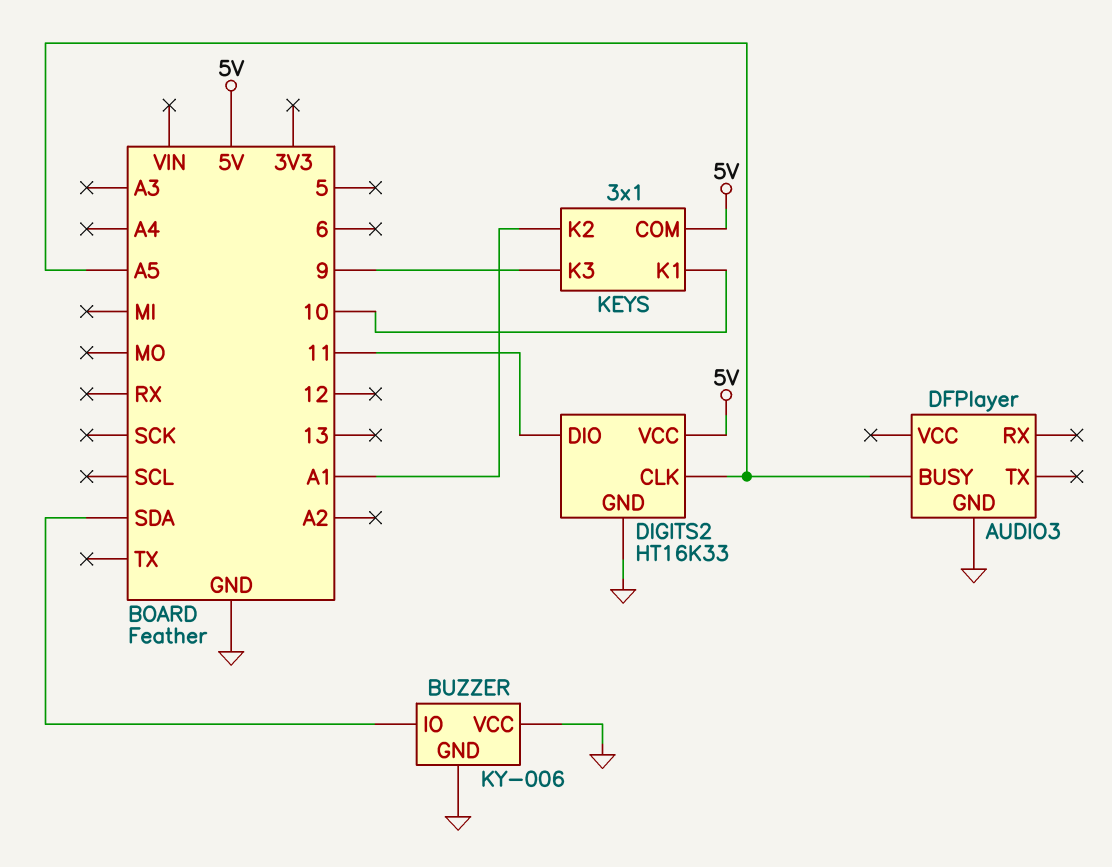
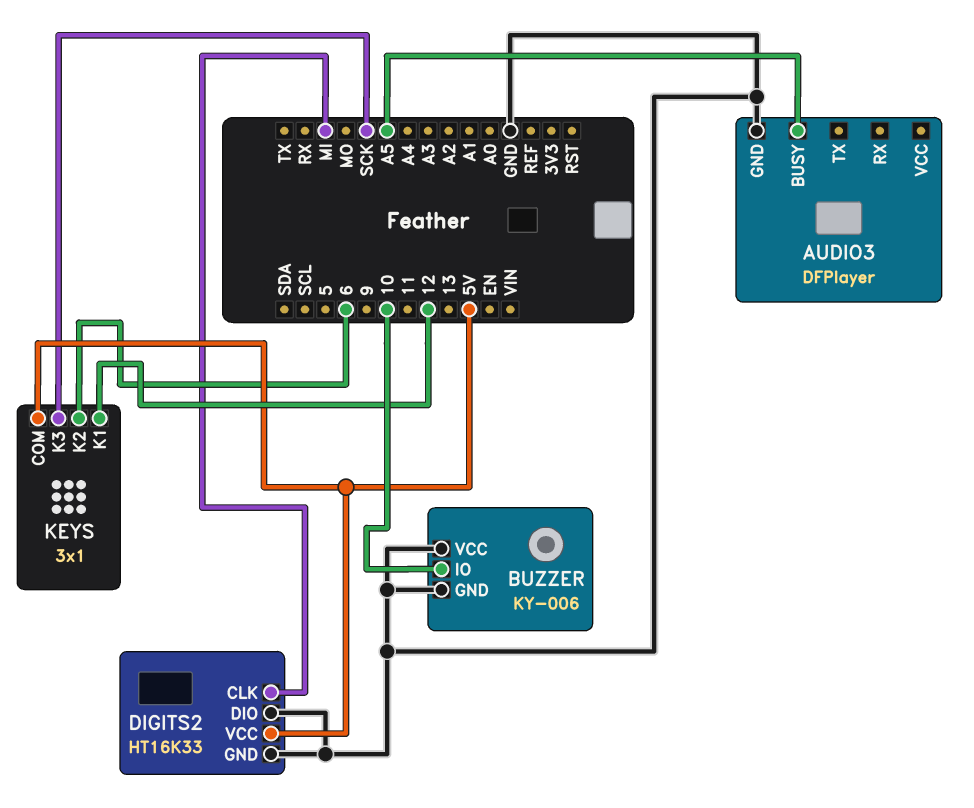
BUZZER pin IO: SDA -> 10
DIGITS2 pin CLK: A5 -> MI
DIGITS2 pin DIO: 11 -> GND
KEYS pin K1: 10 -> 12
KEYS pin K2: A1 -> 6
KEYS pin K3: 9 -> SCK

